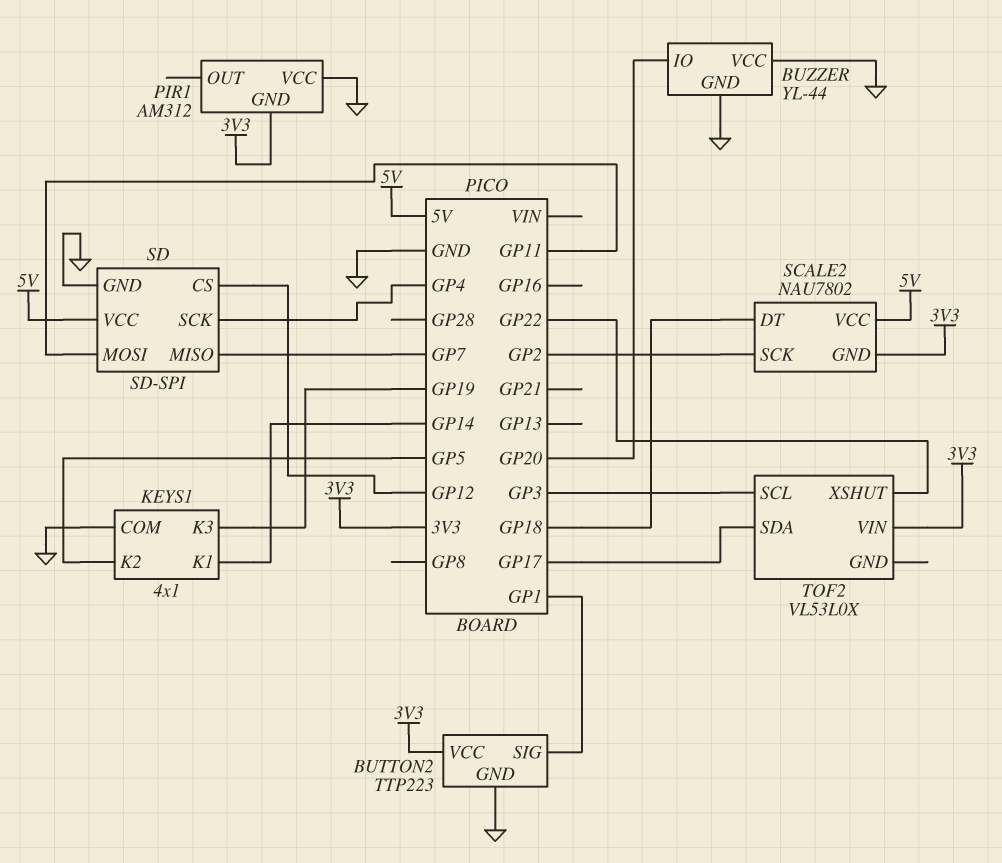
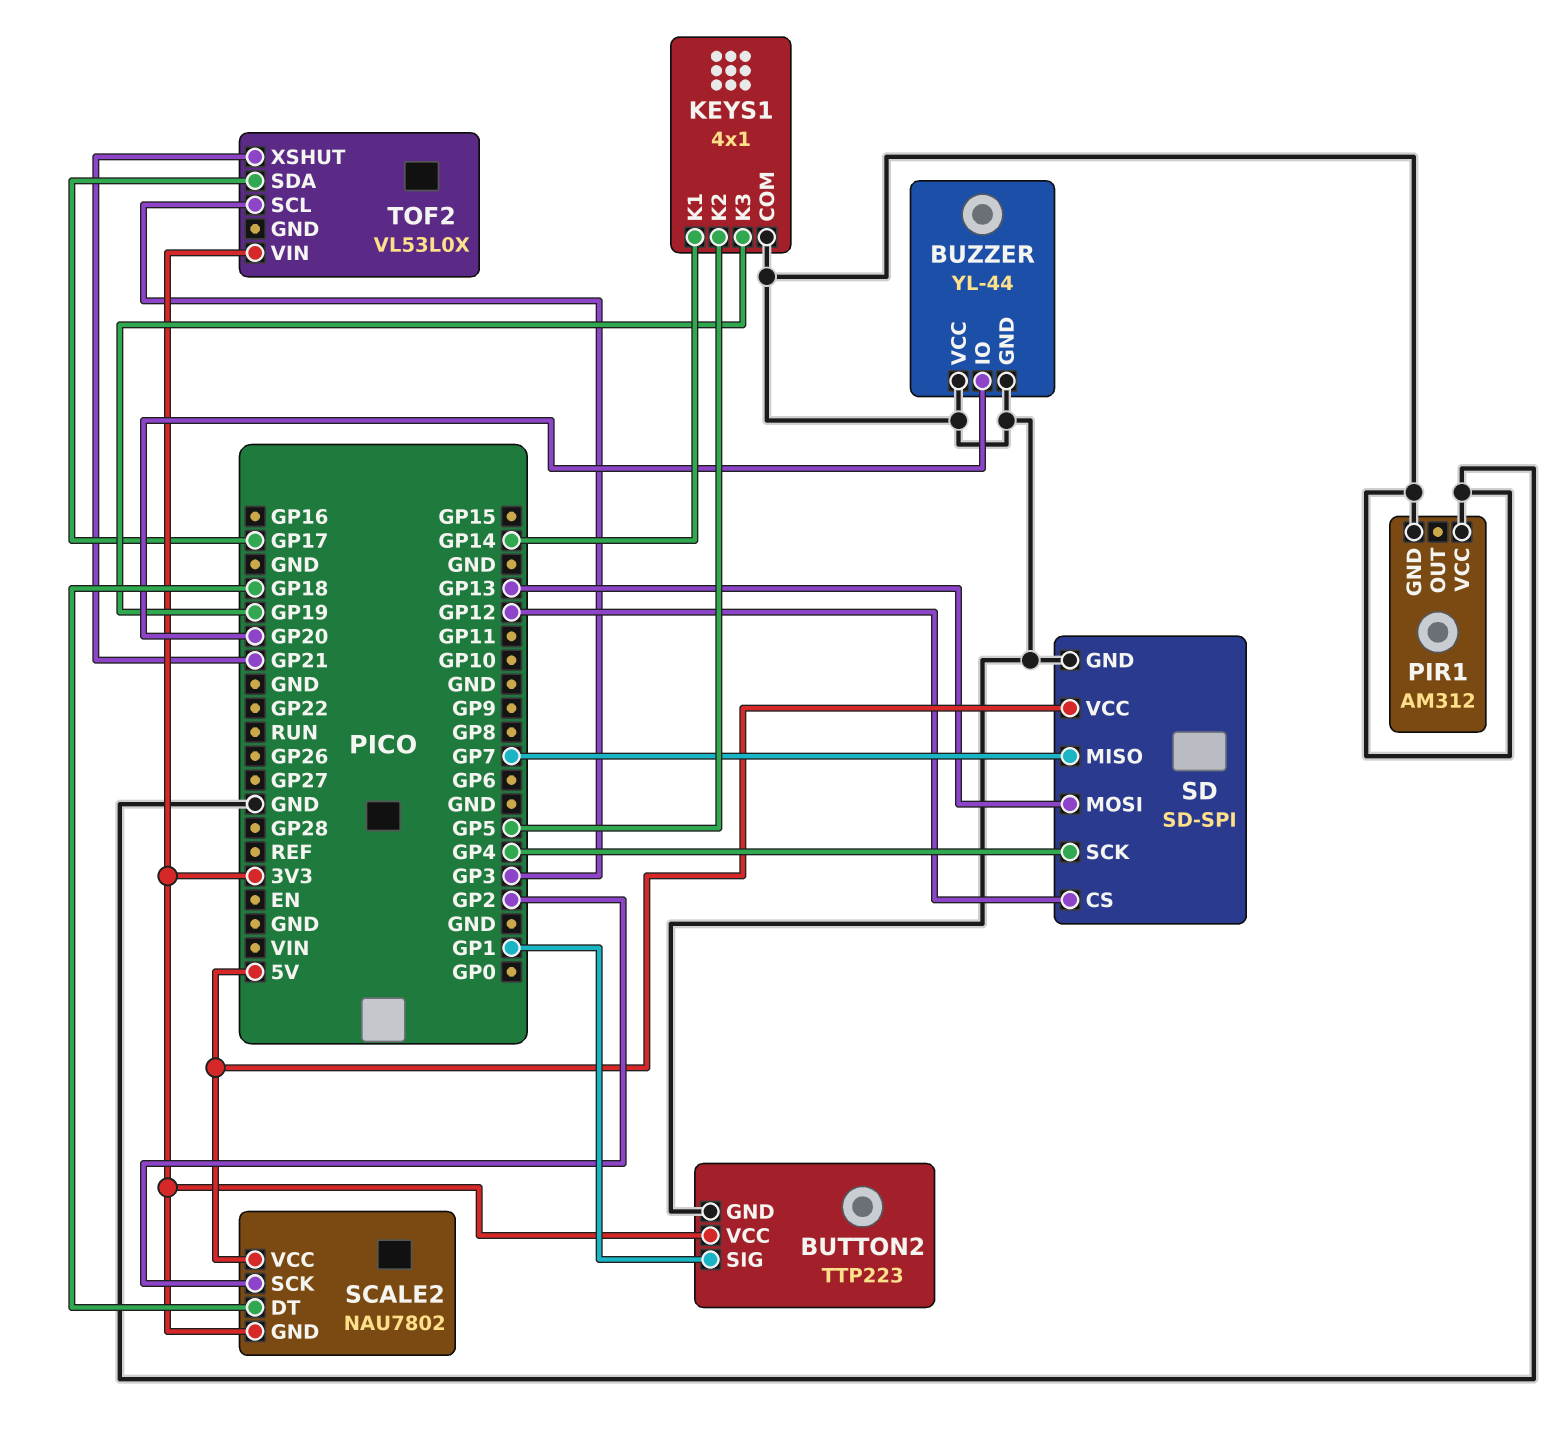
PIR1 pin GND: 3V3 -> GND
SD pin MOSI: GP11 -> GP13
TOF2 pin XSHUT: GP22 -> GP21

